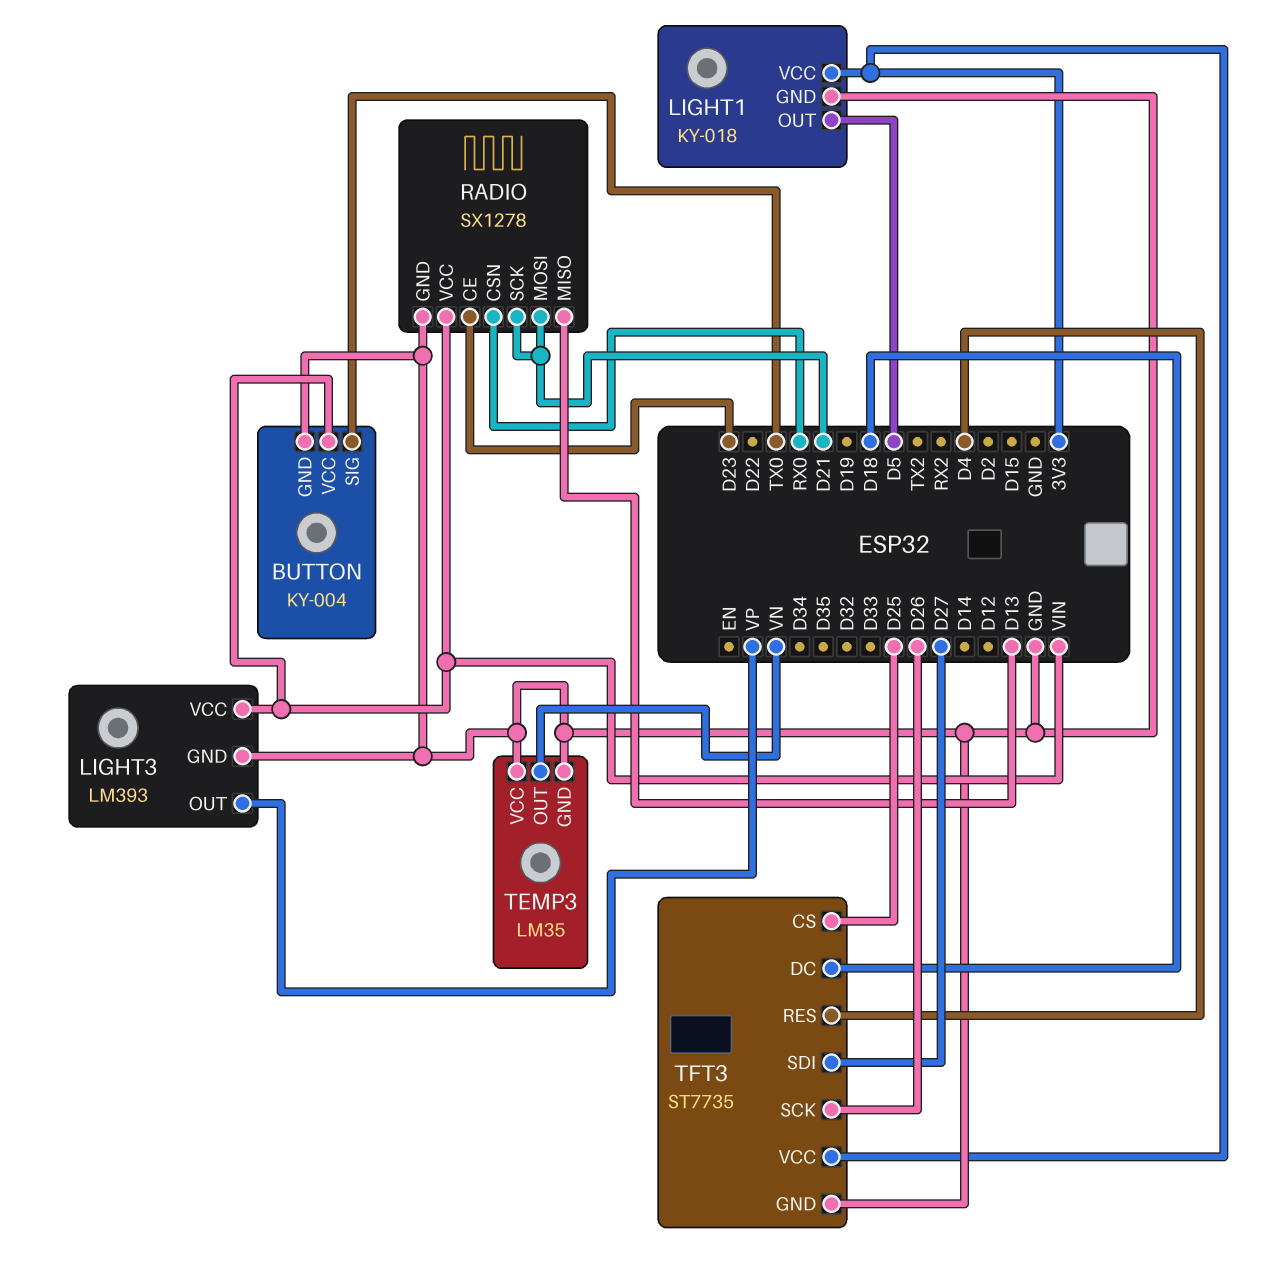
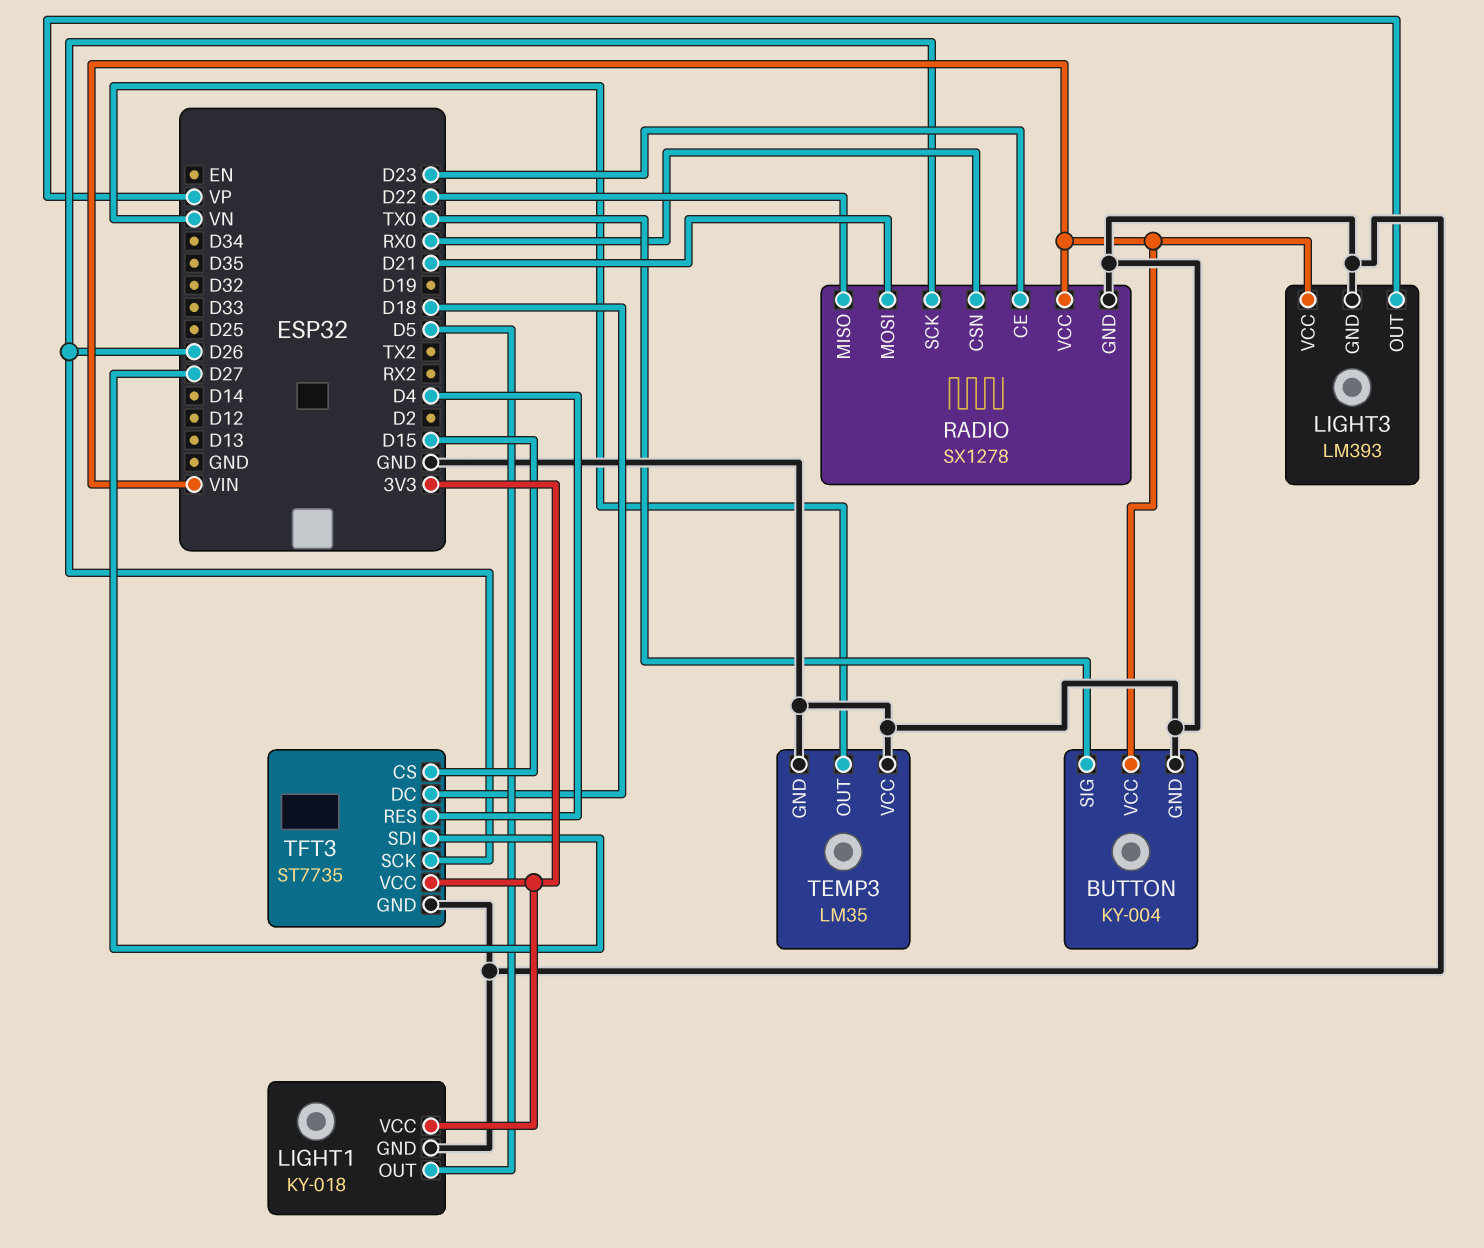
RADIO pin MISO: D13 -> D22
RADIO pin SCK: D21 -> D26
TFT3 pin CS: D25 -> D15

